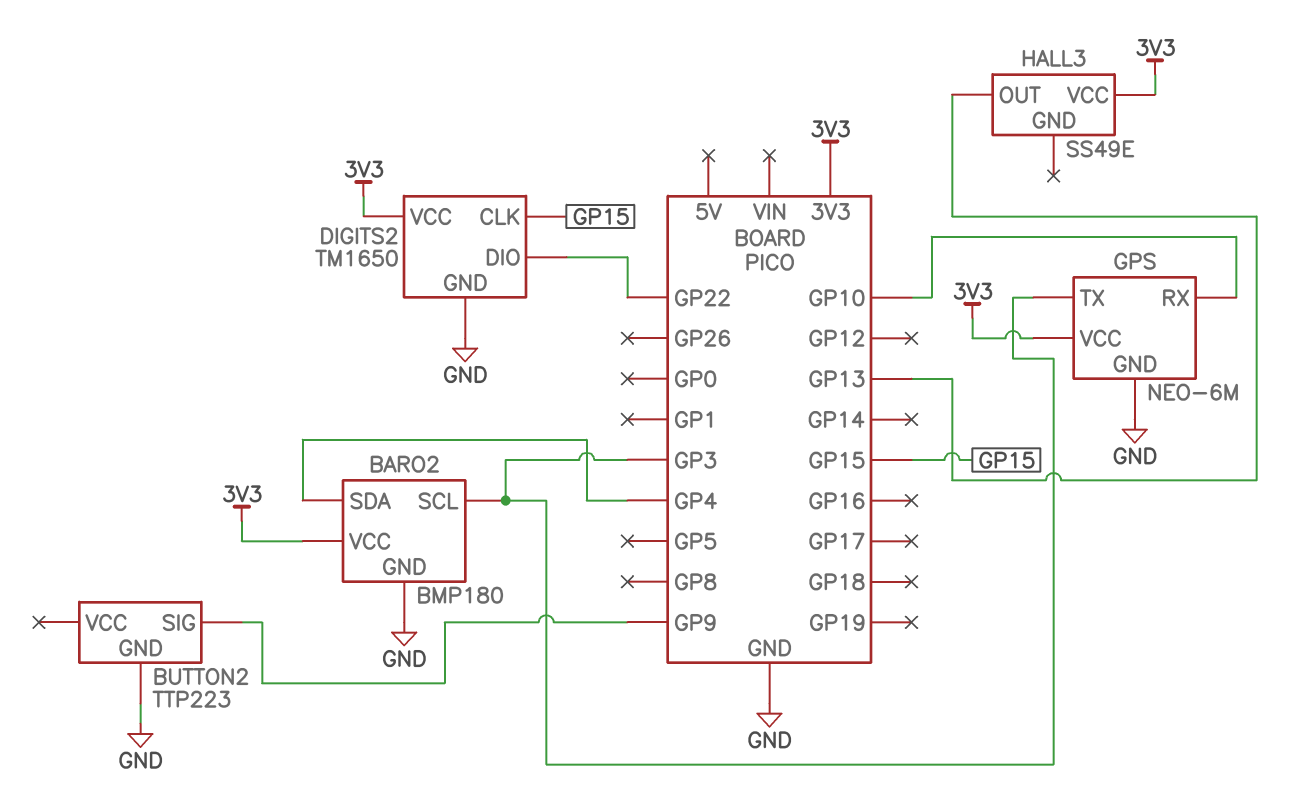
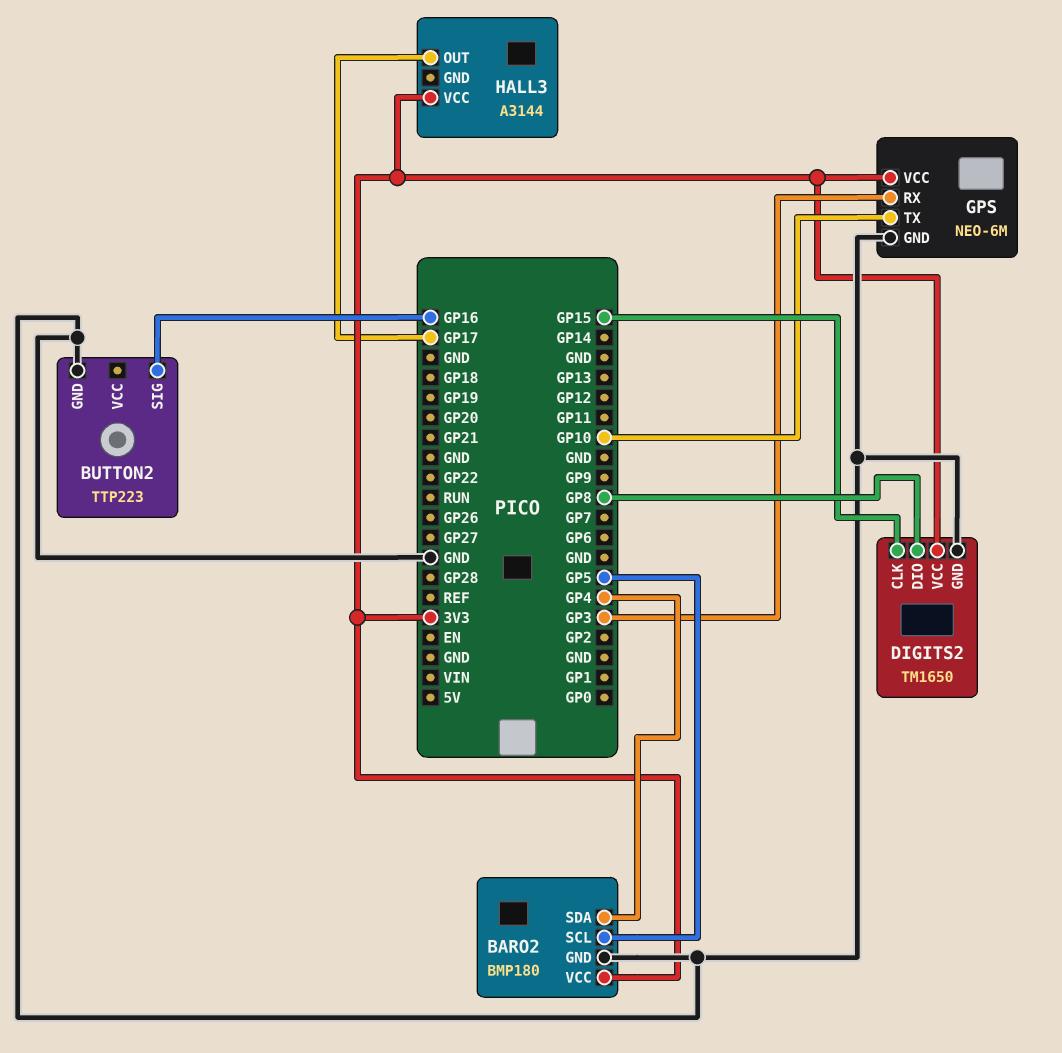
BARO2 pin SCL: GP3 -> GP5
BUTTON2 pin SIG: GP9 -> GP16
DIGITS2 pin DIO: GP22 -> GP8
GPS pin RX: GP10 -> GP3
GPS pin TX: GP3 -> GP10
HALL3: SS49E -> A3144
HALL3 pin OUT: GP13 -> GP17

